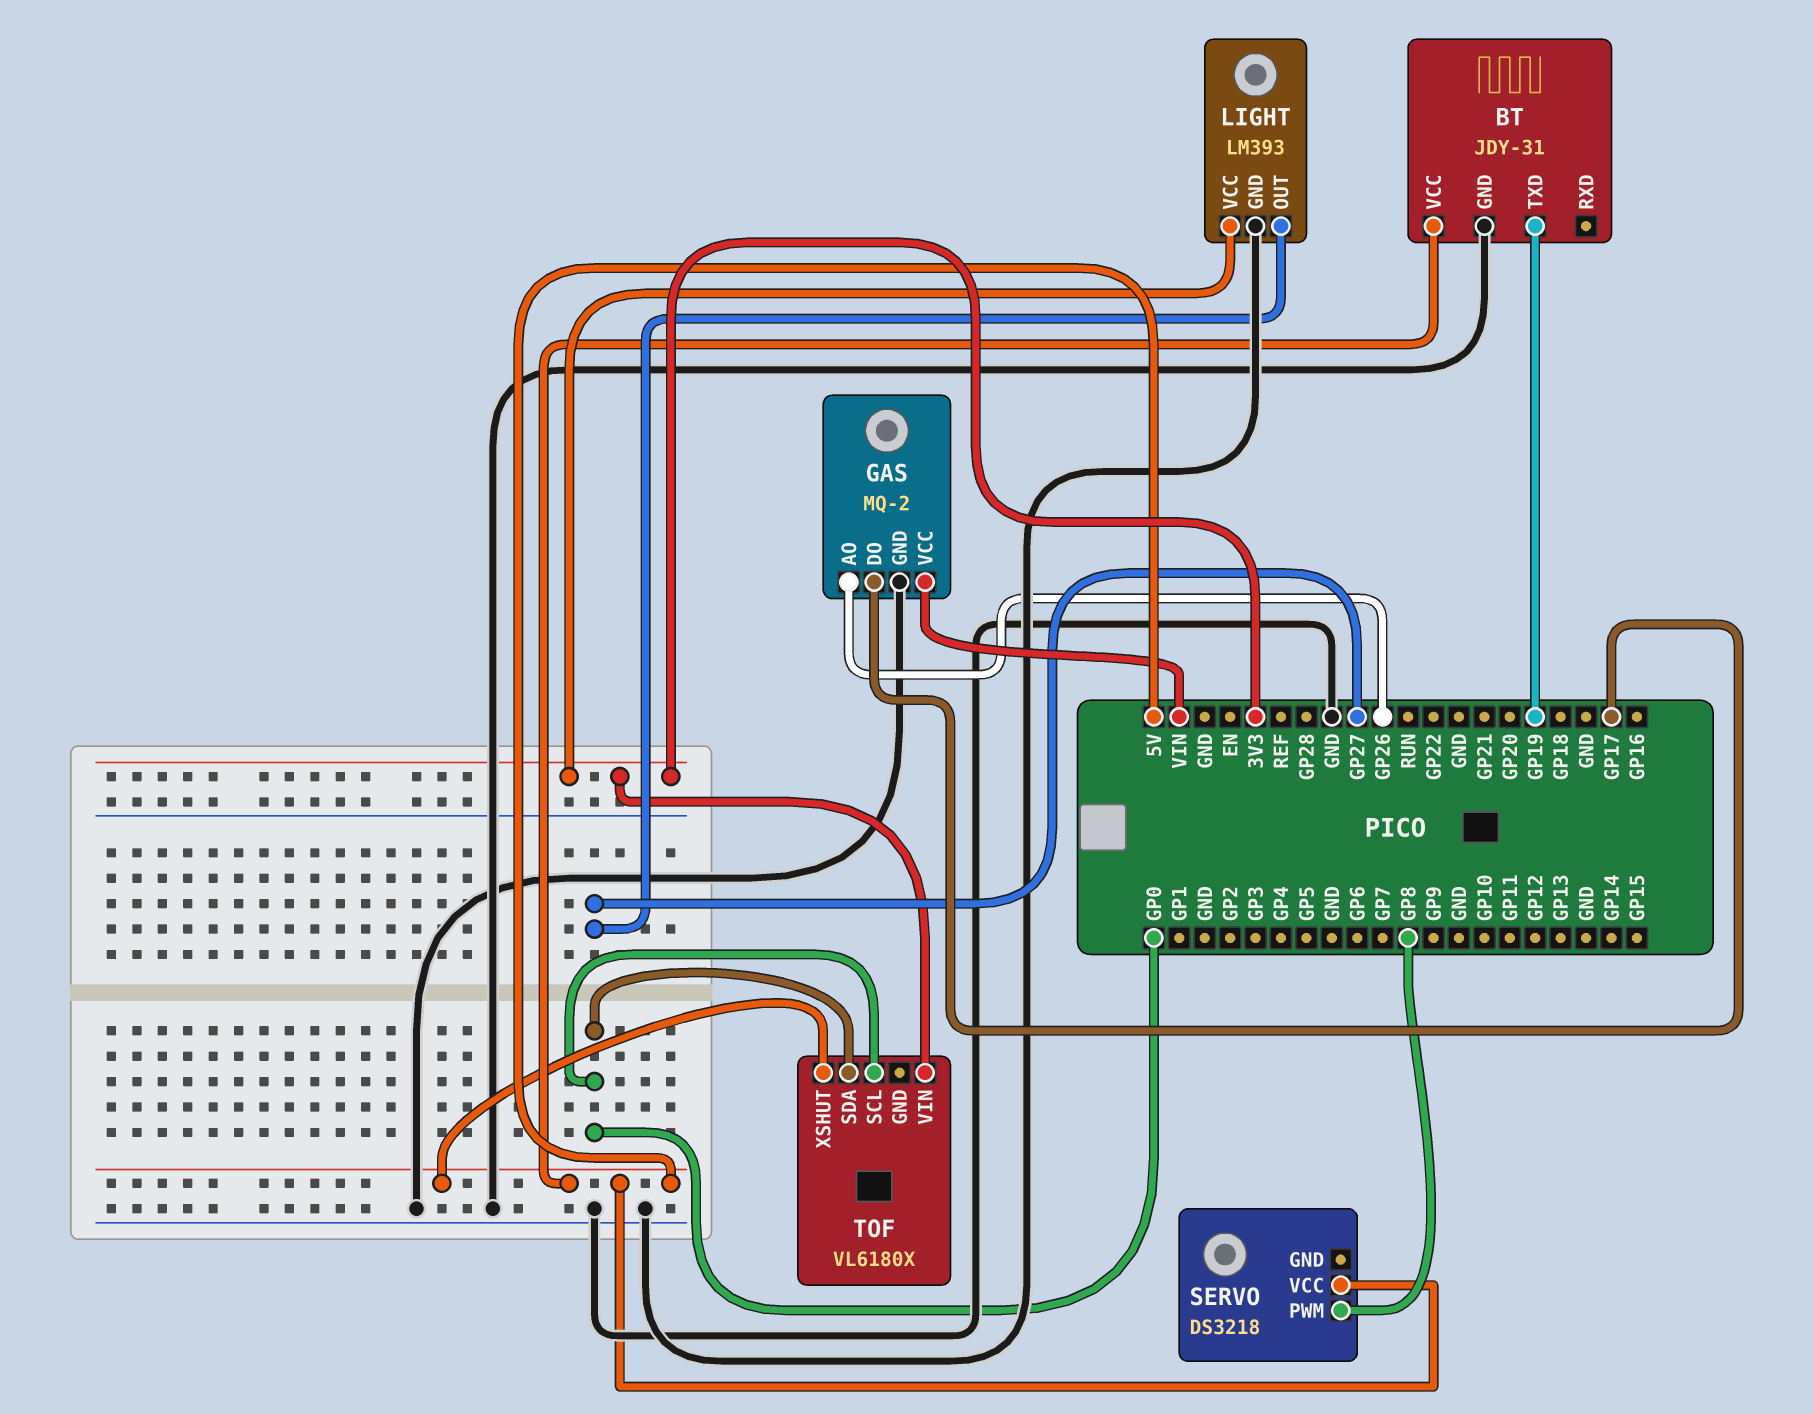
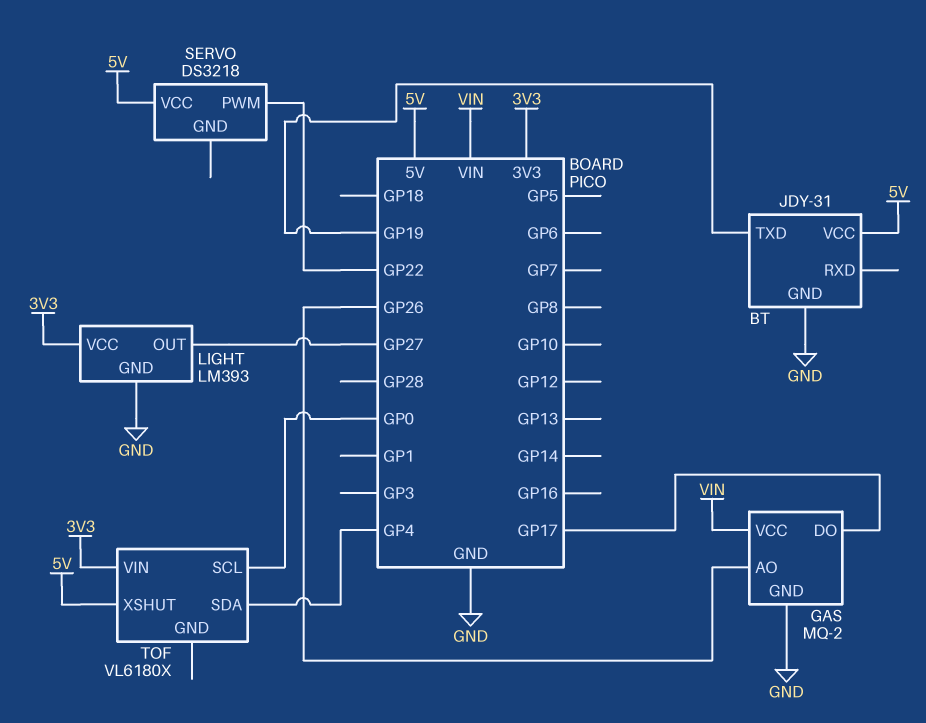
SERVO pin PWM: GP8 -> GP22
TOF pin SDA: GP0 -> GP4

